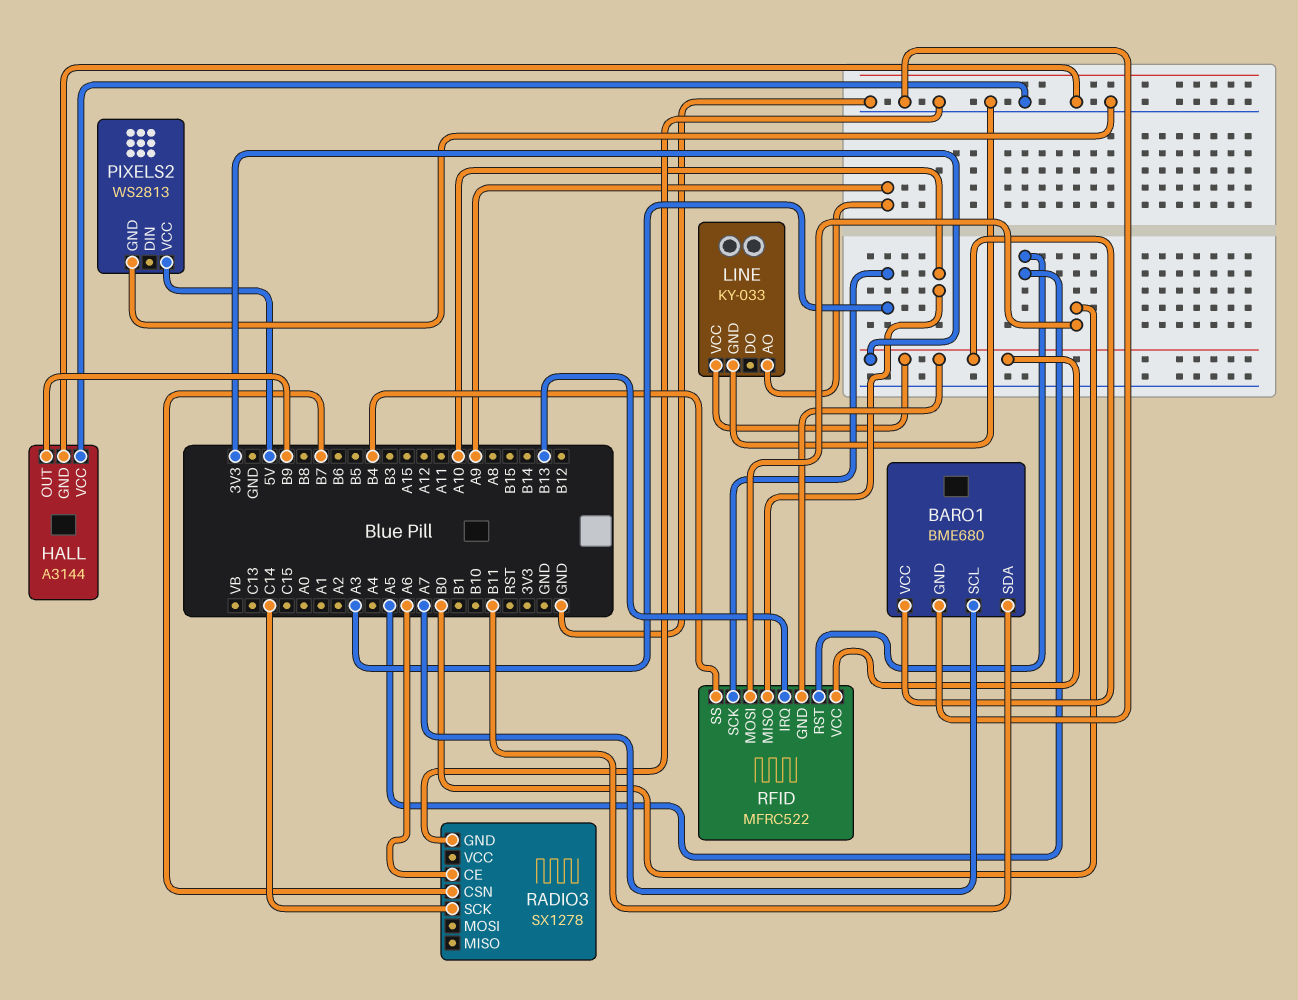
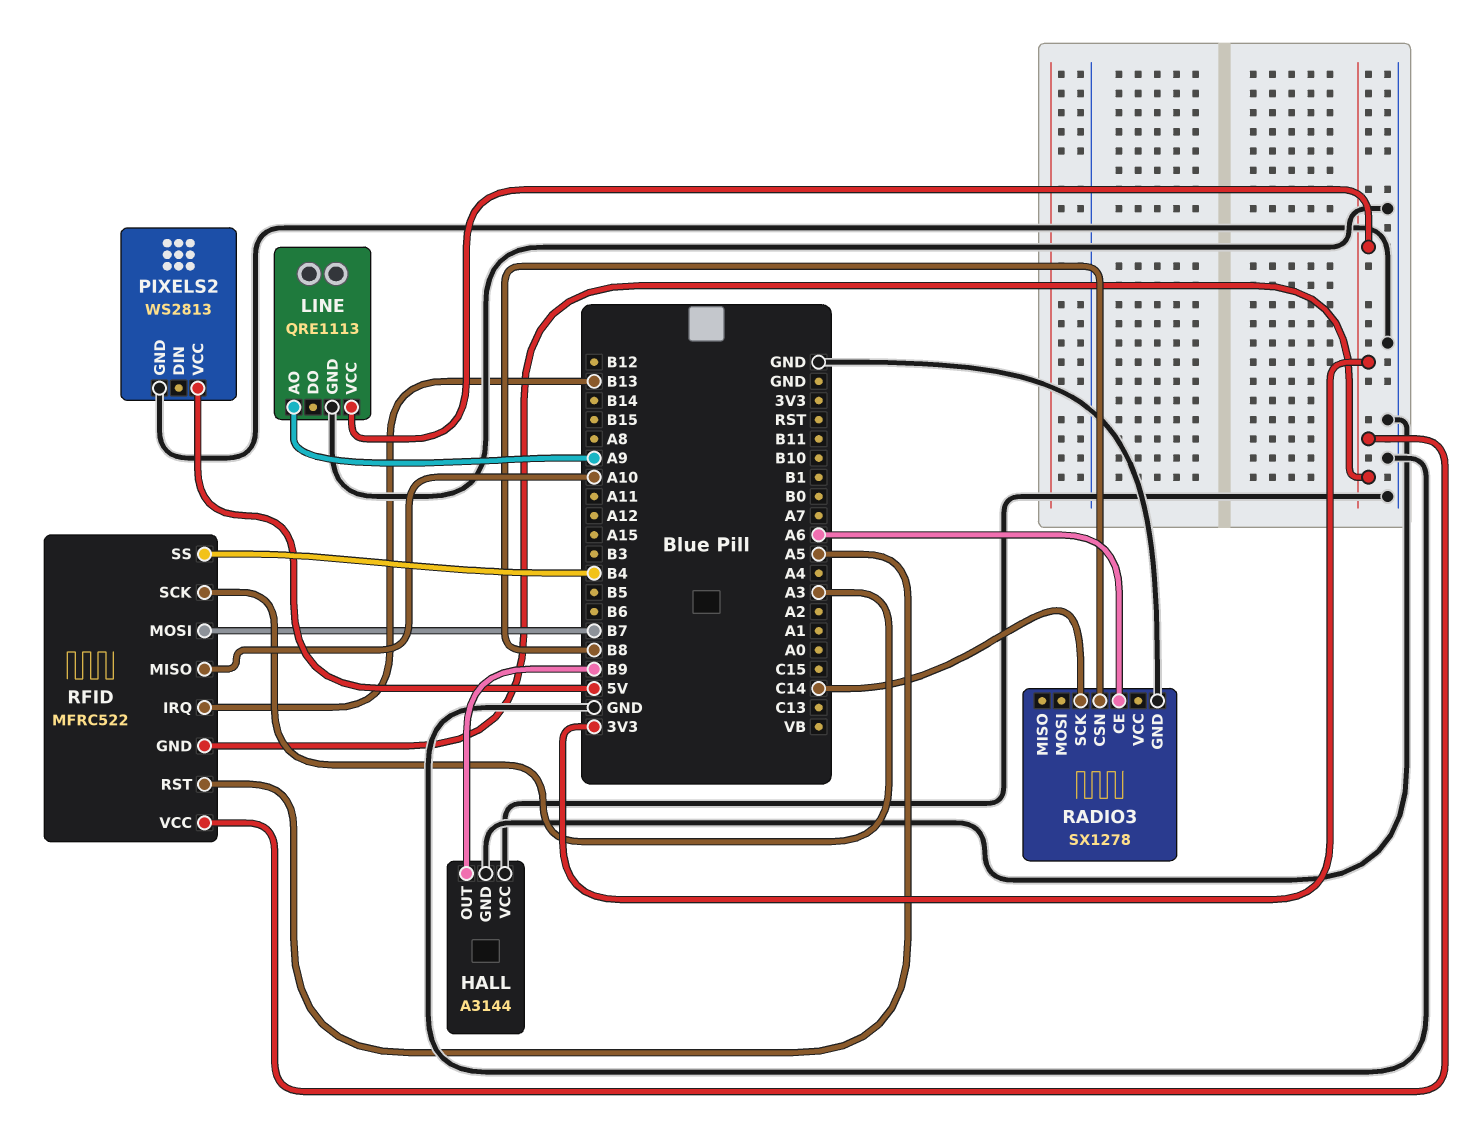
BARO1: BME680 -> none
BARO1 pin GND: GND -> none
BARO1 pin SCL: A7 -> none
BARO1 pin SDA: B11 -> none
BARO1 pin VCC: 3V3 -> none
LINE: KY-033 -> QRE1113
RADIO3 pin CSN: B7 -> B8
RFID pin MOSI: B0 -> B7

